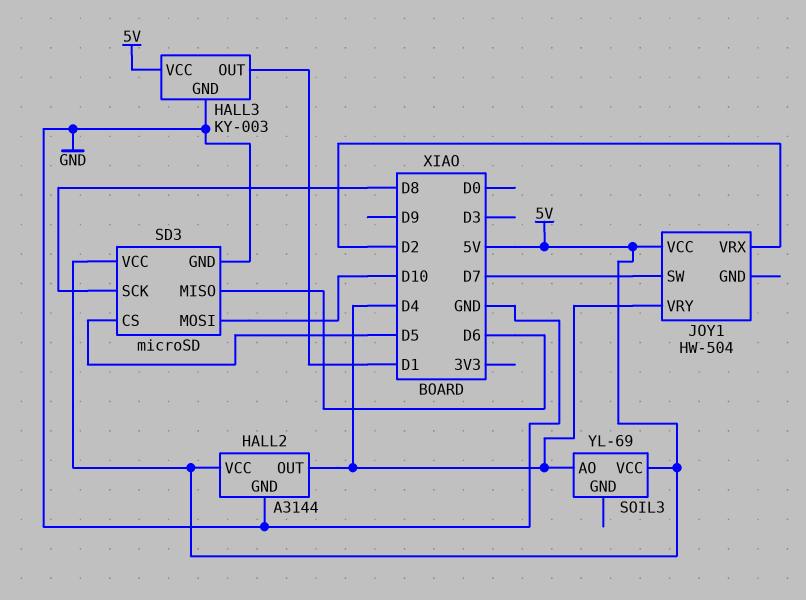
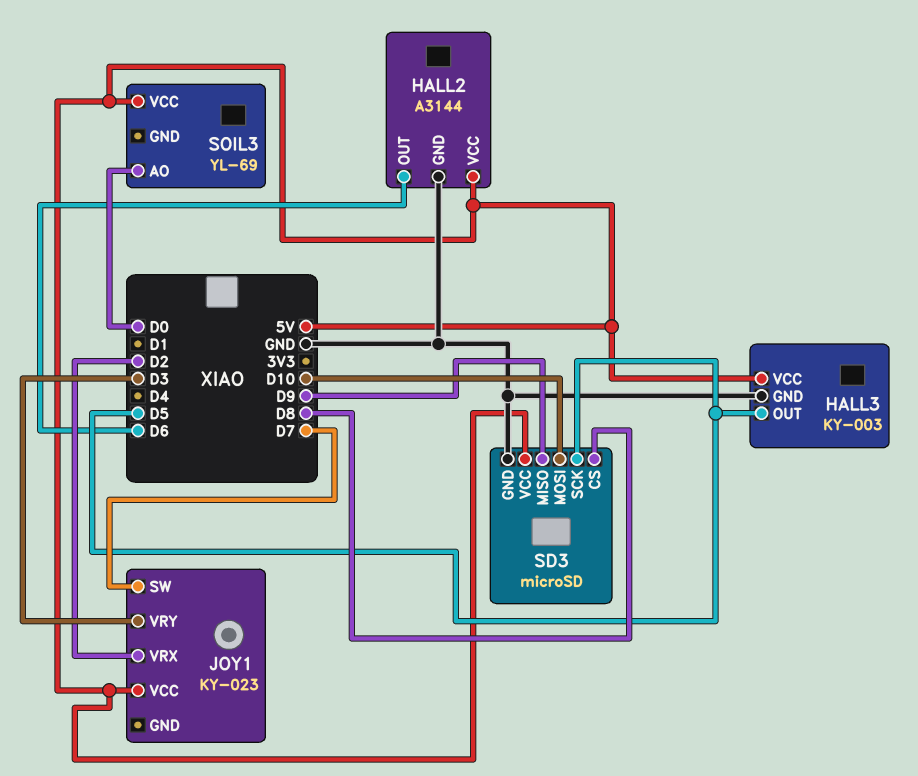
HALL2 pin OUT: D4 -> D6
HALL3 pin OUT: D1 -> D5
JOY1: HW-504 -> KY-023
JOY1 pin VRY: D4 -> D3
SD3 pin CS: D5 -> D8
SD3 pin MISO: D6 -> D9
SD3 pin SCK: D8 -> D5
SOIL3 pin AO: D4 -> D0

